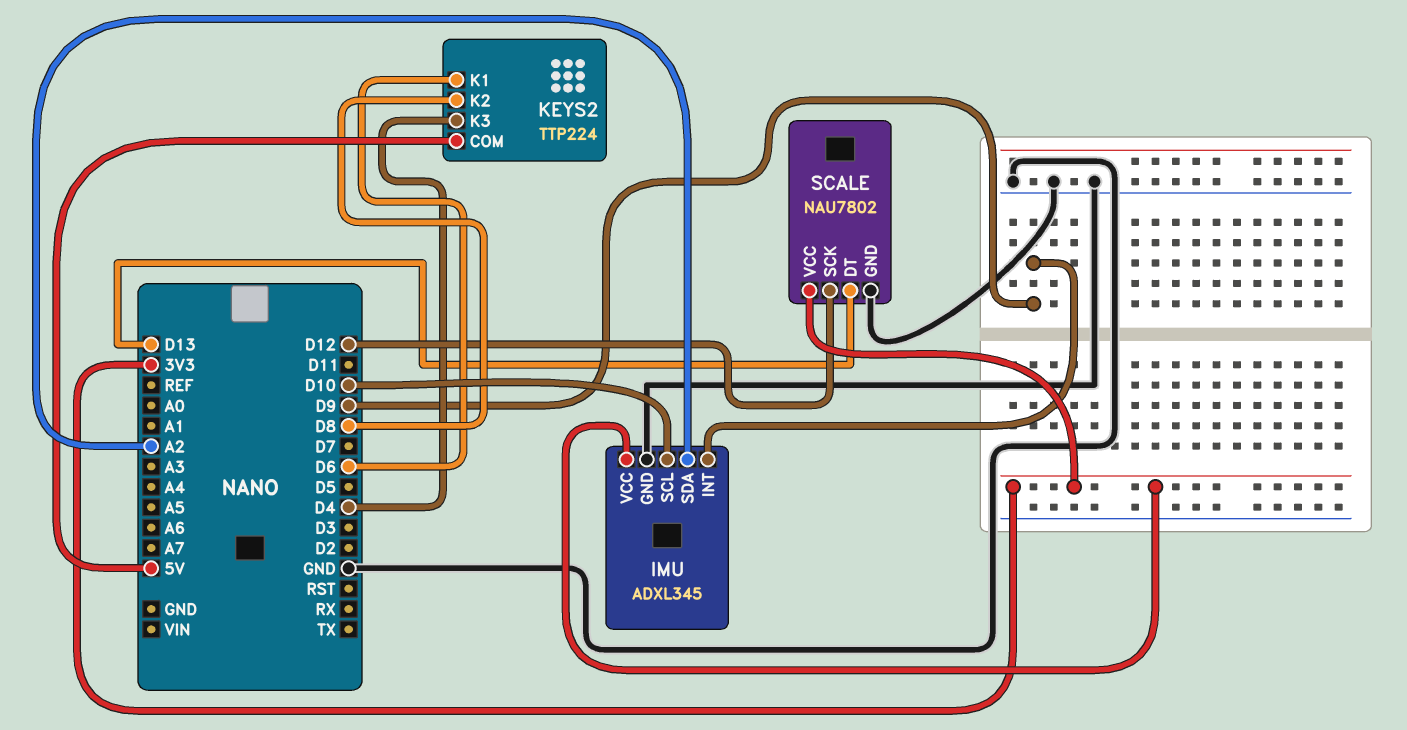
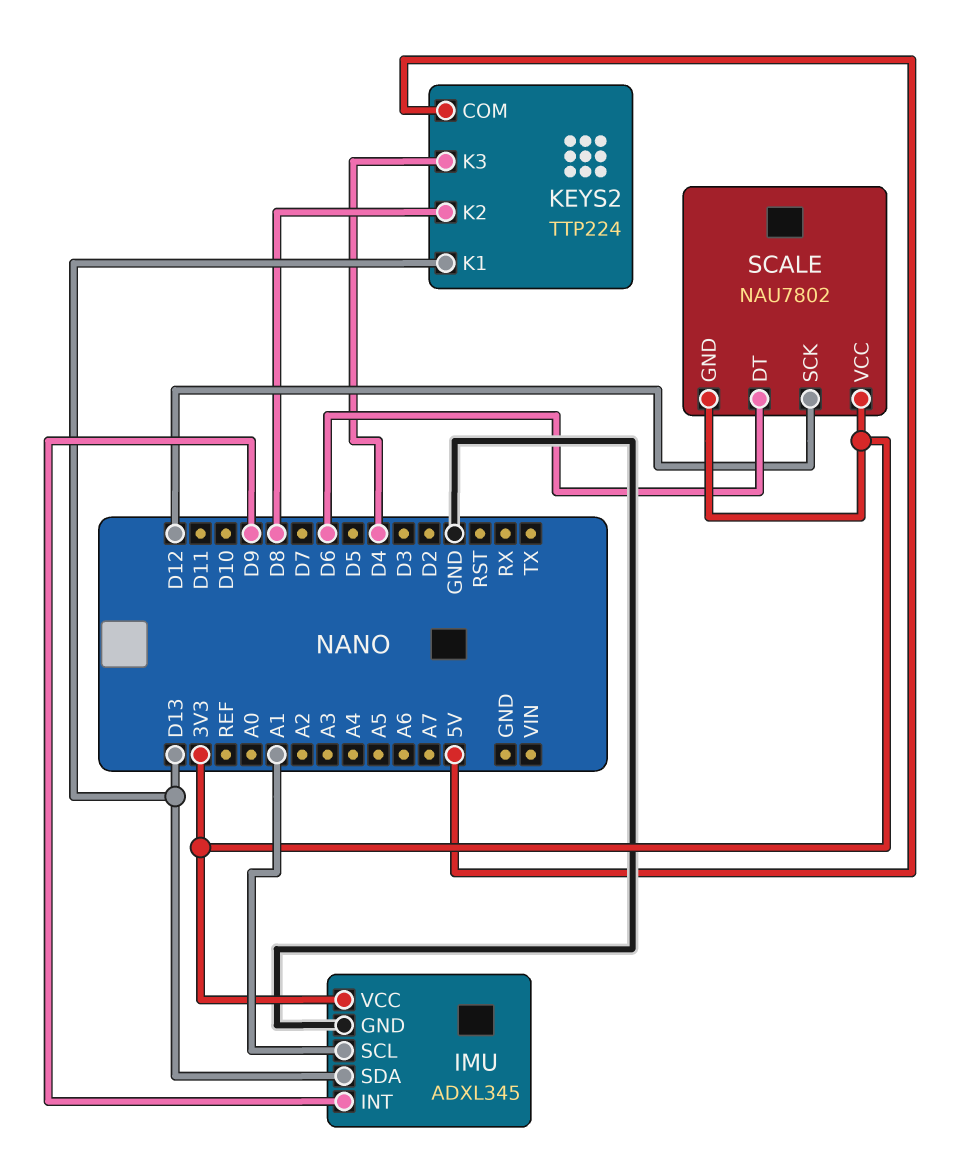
IMU pin SCL: D10 -> A1
IMU pin SDA: A2 -> D13
KEYS2 pin K1: D6 -> D13
SCALE pin DT: D13 -> D6
SCALE pin GND: GND -> 3V3

